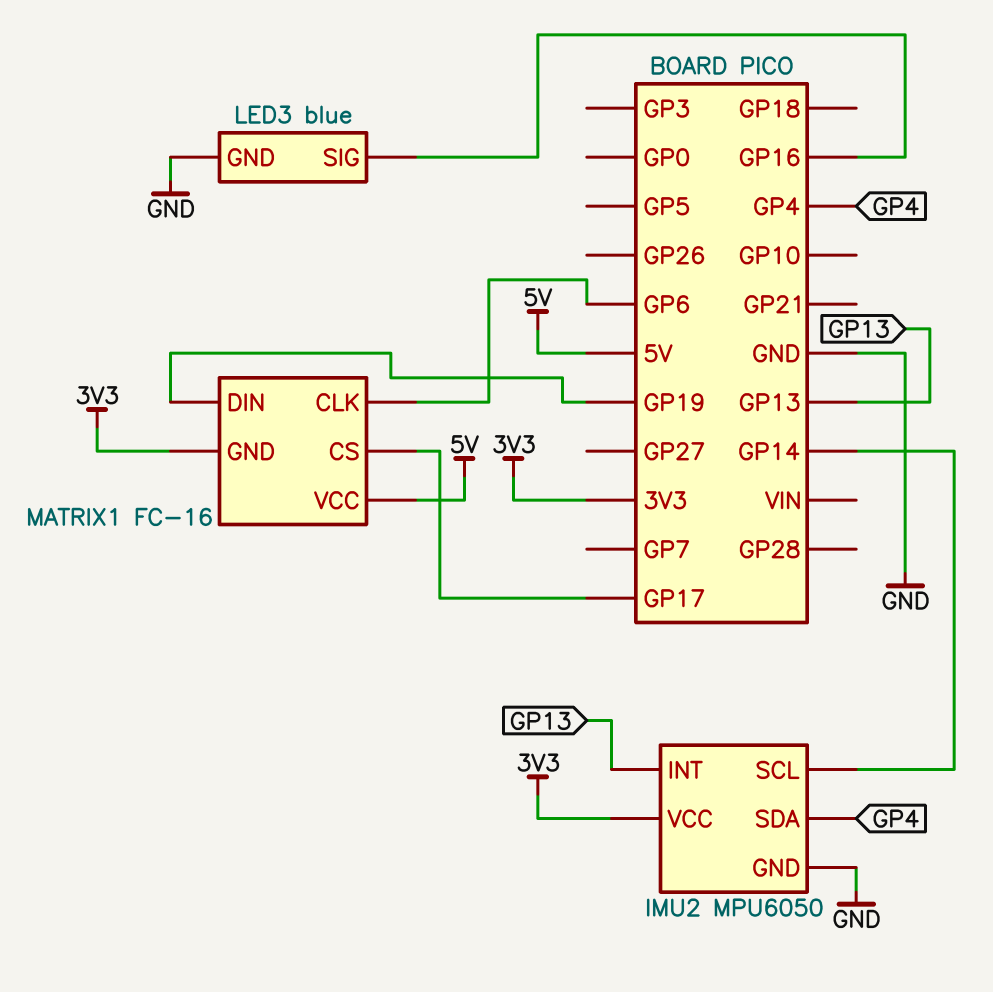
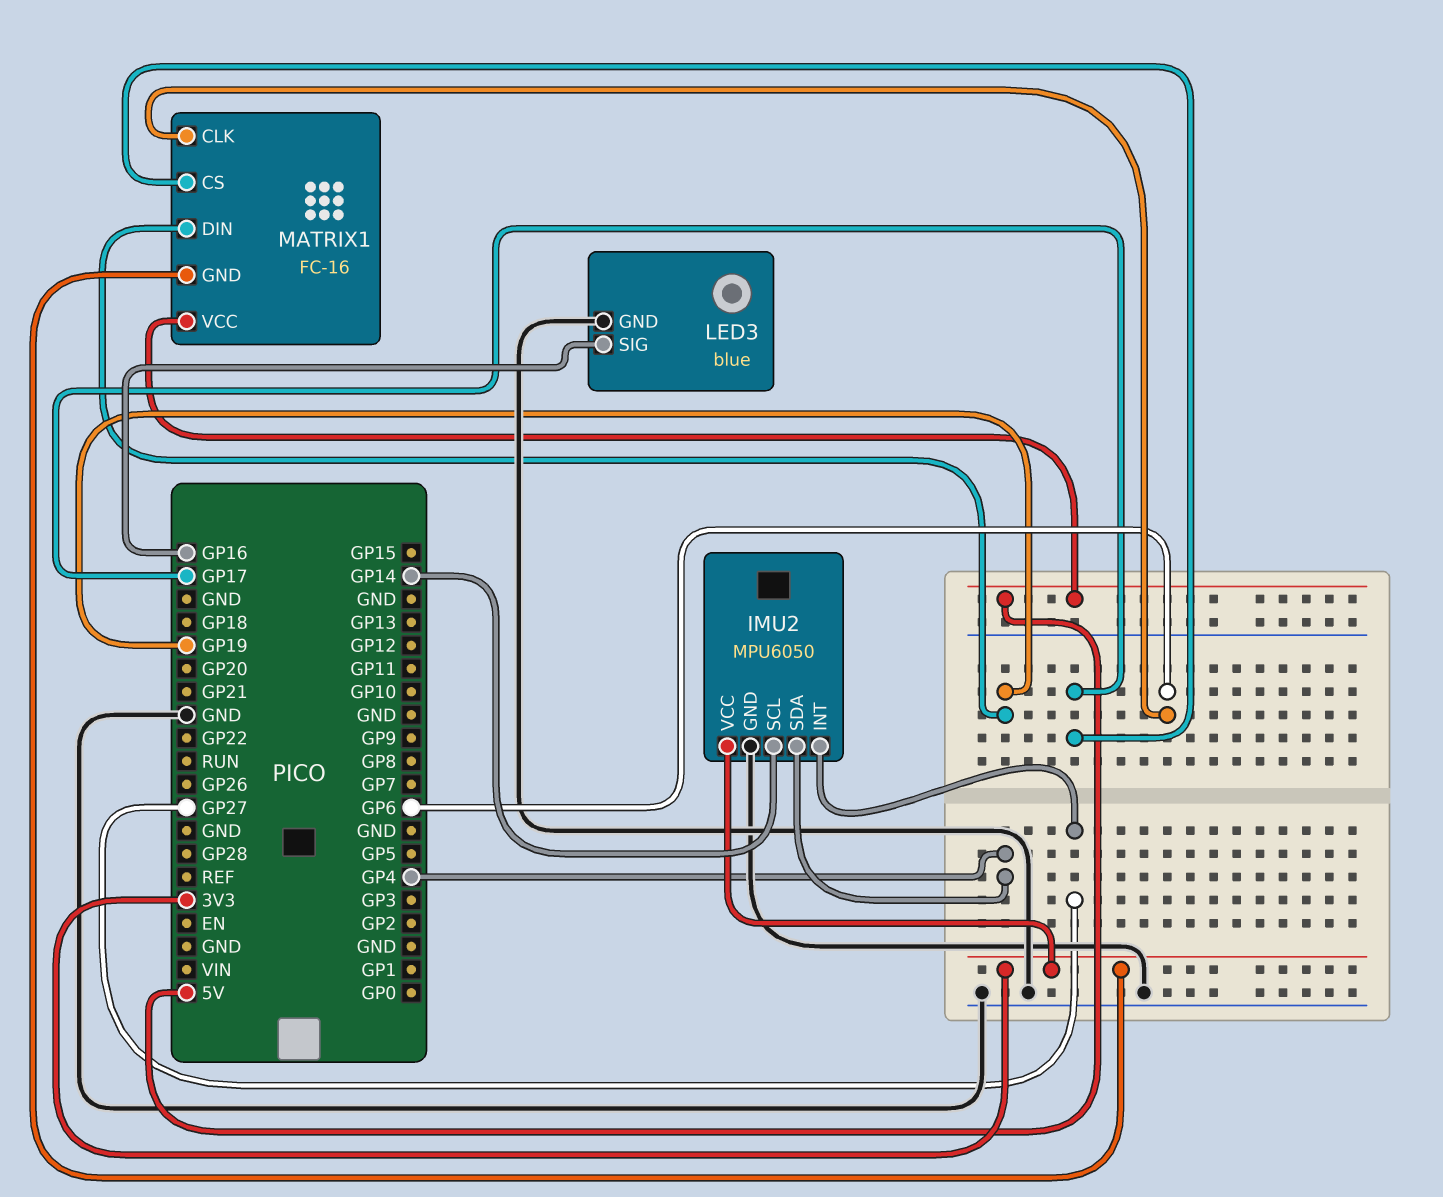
IMU2 pin INT: GP13 -> GP27

